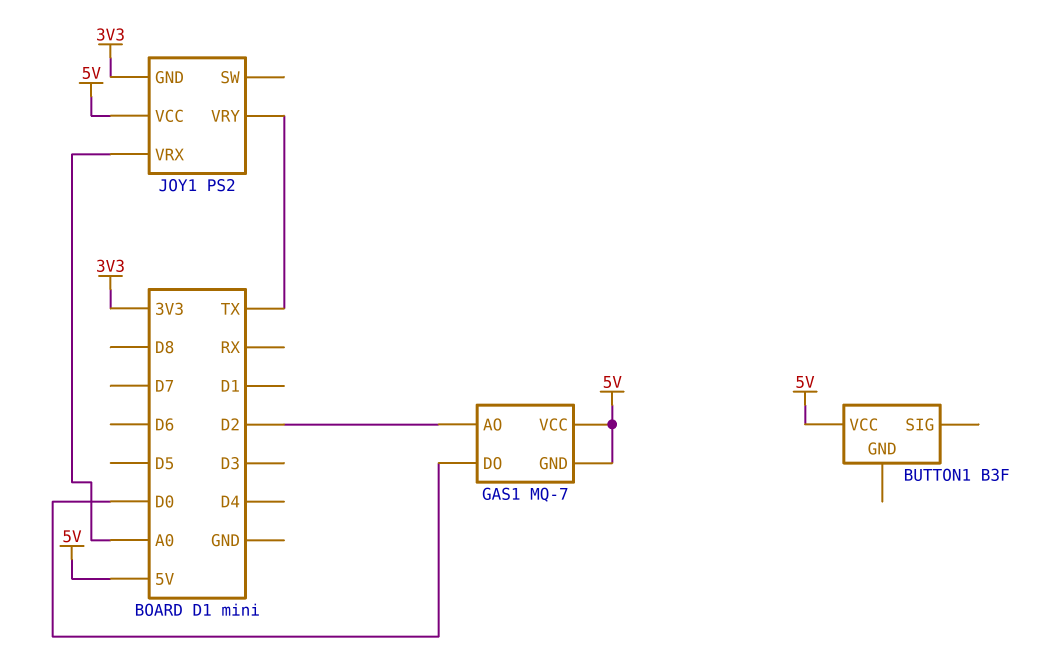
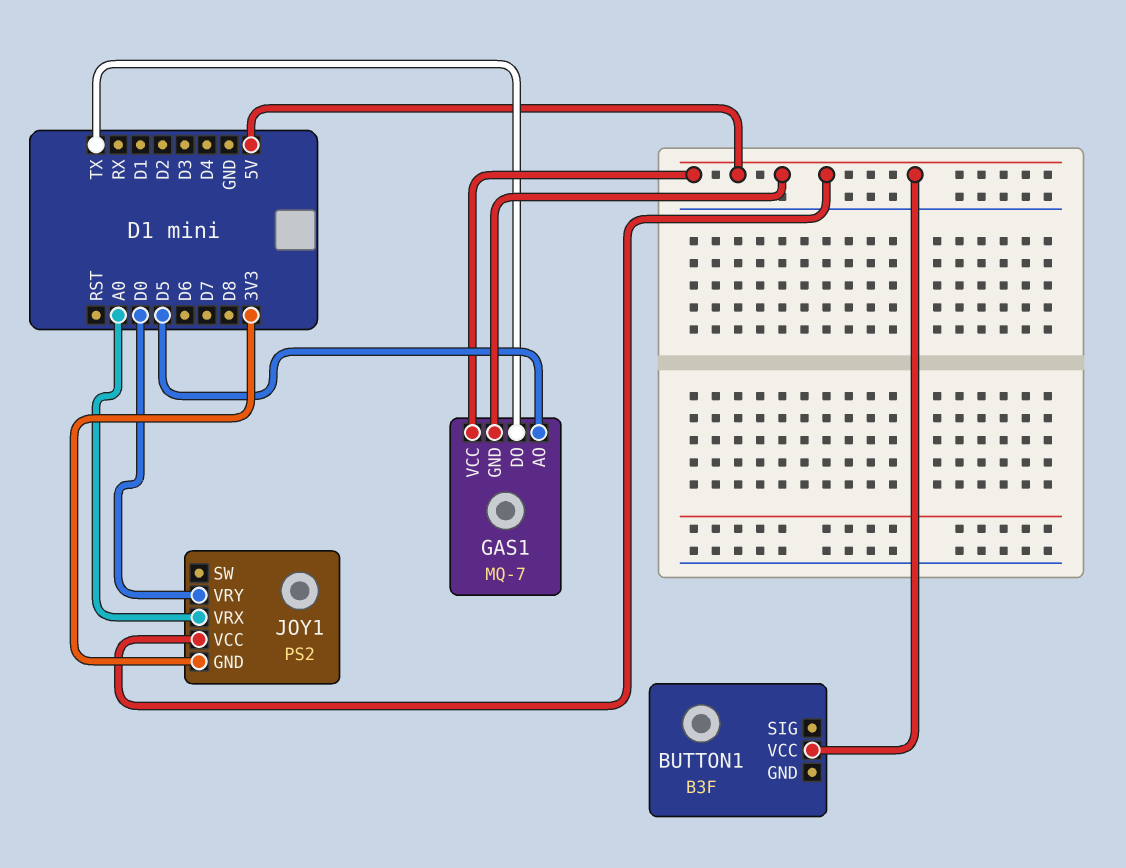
GAS1 pin AO: D2 -> D5
GAS1 pin DO: D0 -> TX
JOY1 pin VRY: TX -> D0

